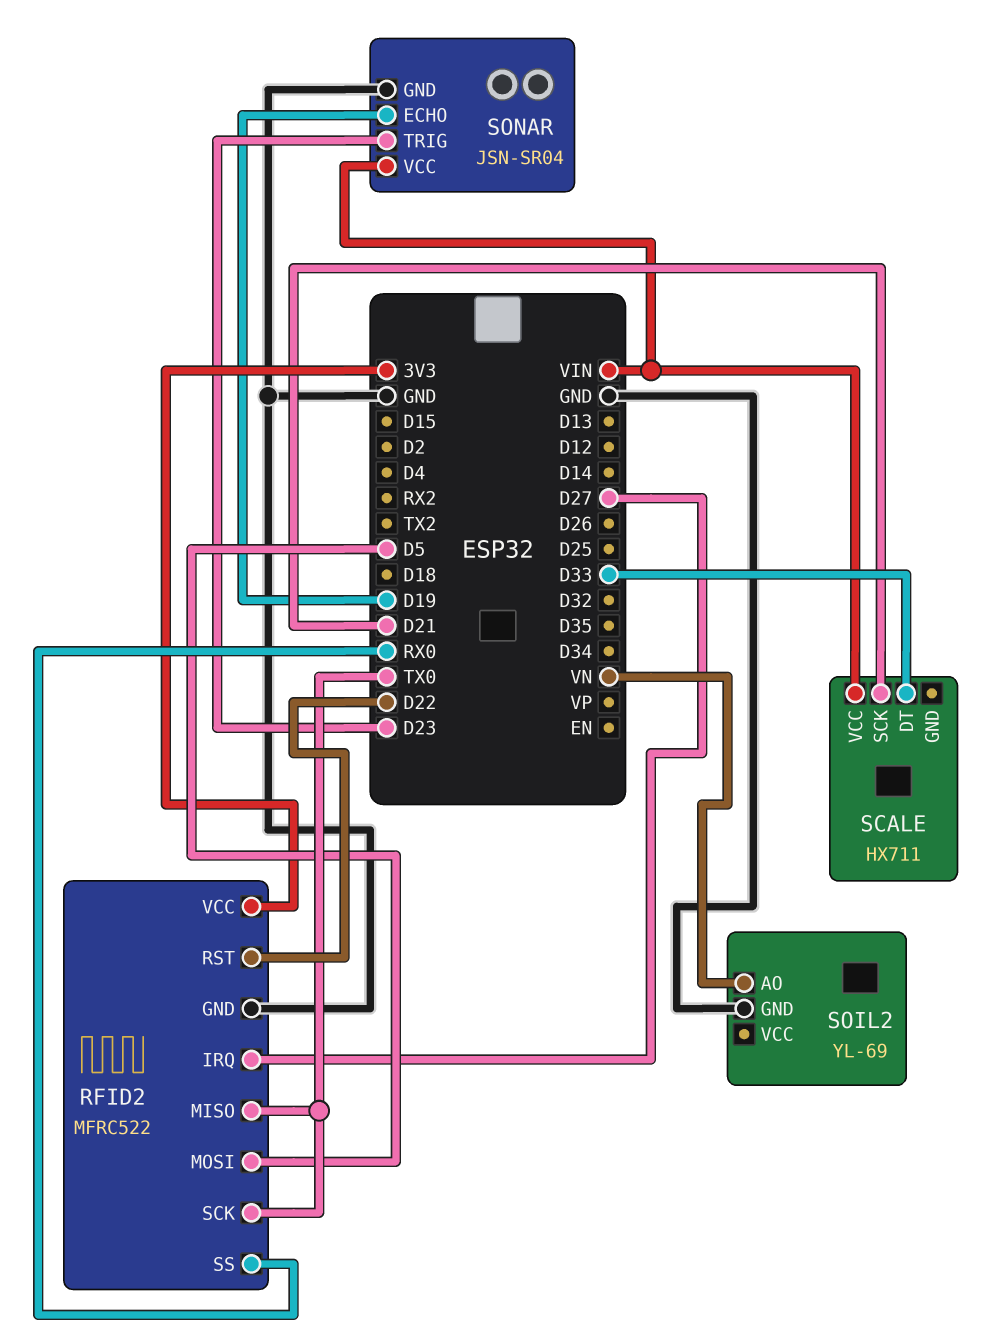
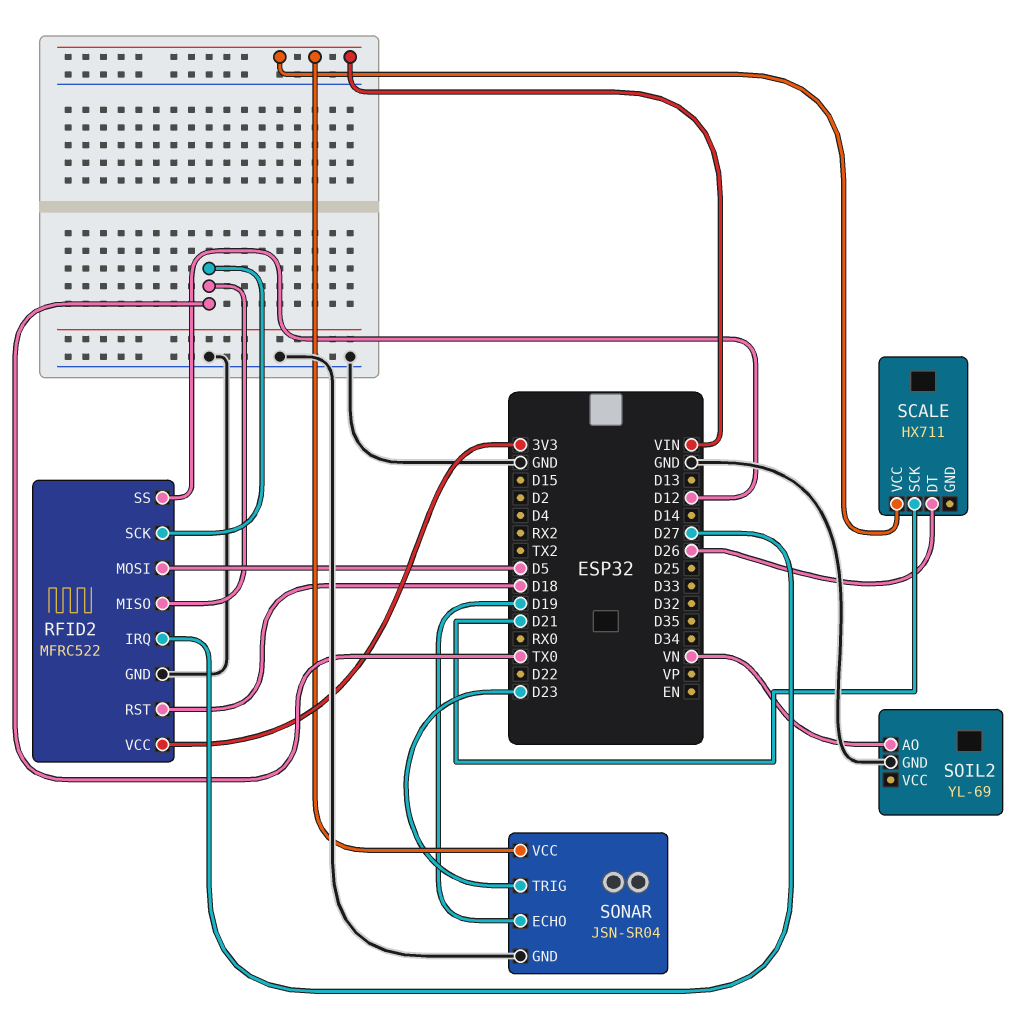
RFID2 pin RST: D22 -> D18
RFID2 pin SS: RX0 -> D12
SCALE pin DT: D33 -> D26

